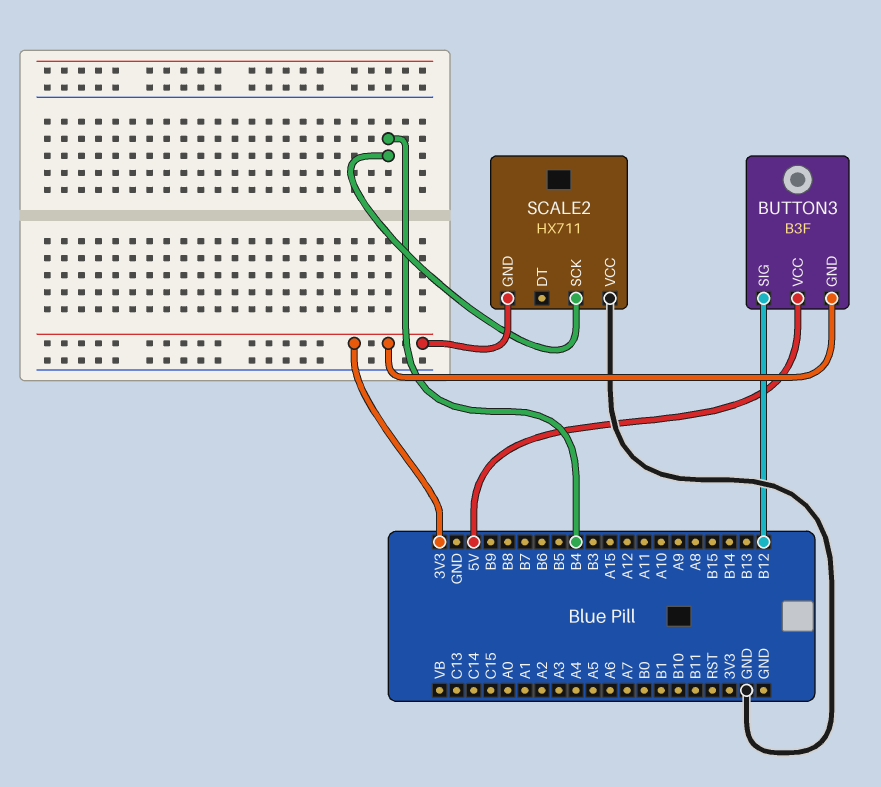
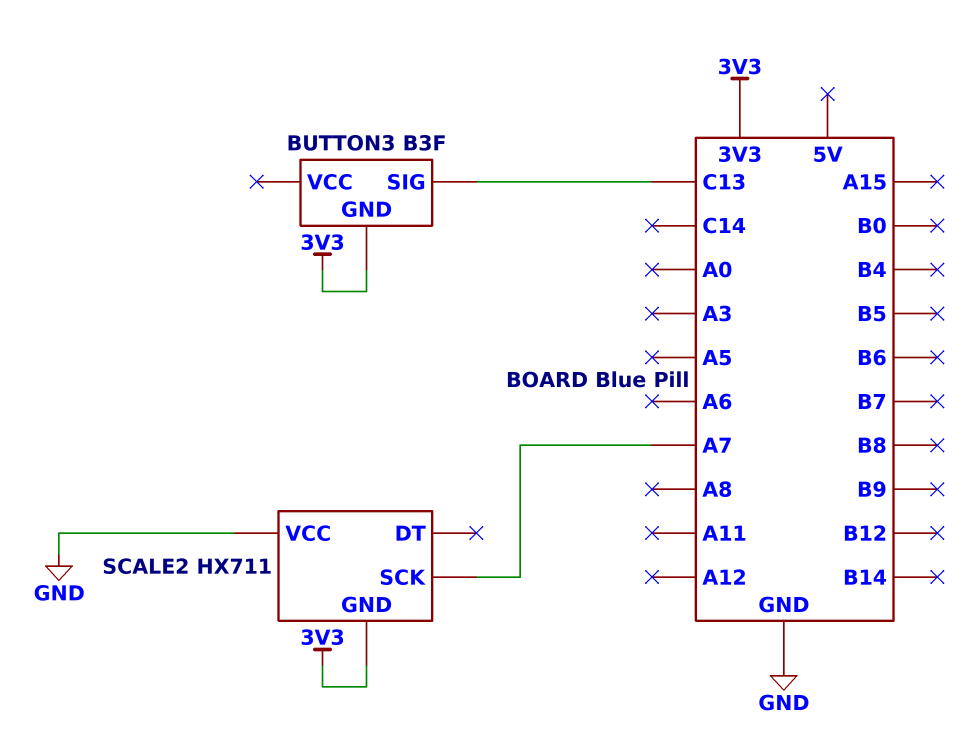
BUTTON3 pin SIG: B12 -> C13
BUTTON3 pin VCC: 5V -> none
SCALE2 pin SCK: B4 -> A7

